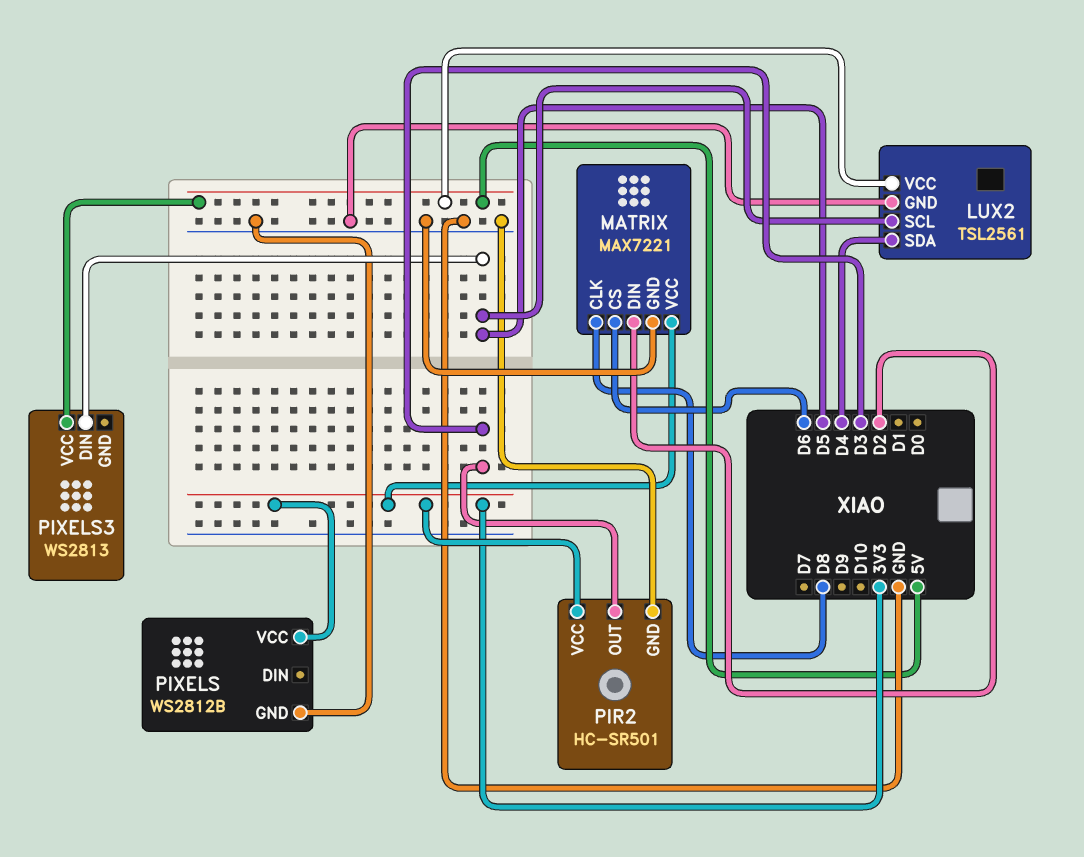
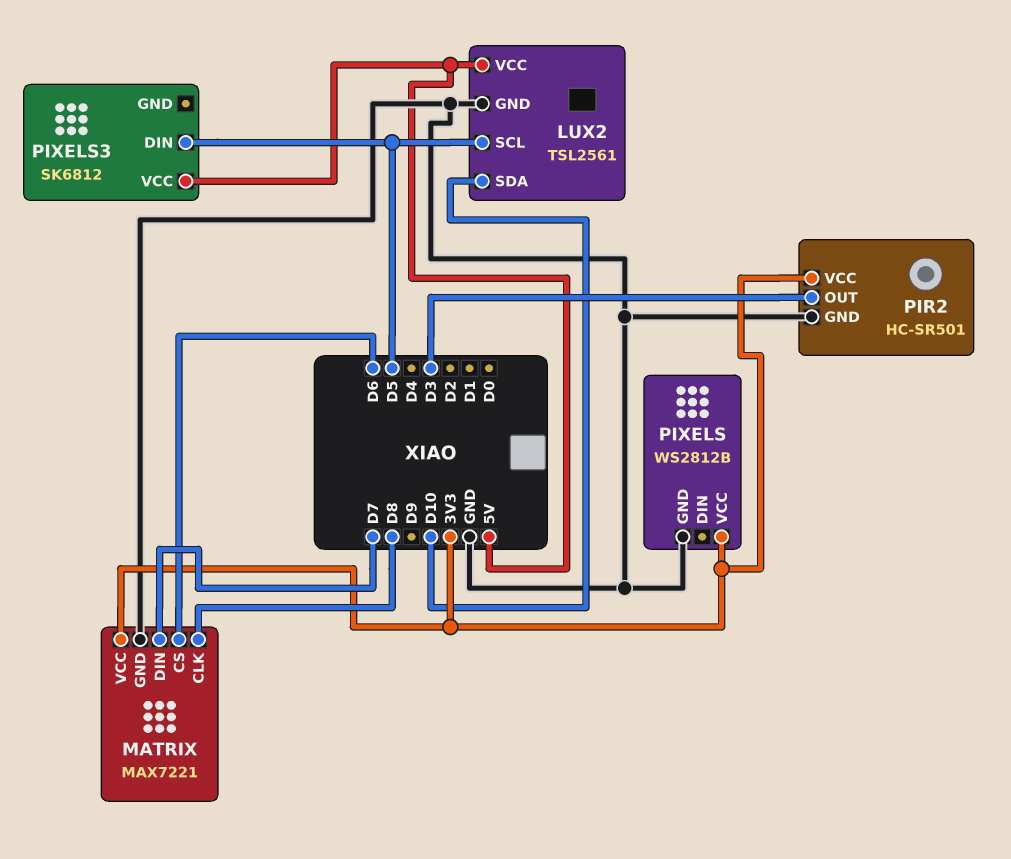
LUX2 pin SDA: D4 -> D10
MATRIX pin DIN: D2 -> D7
PIXELS3: WS2813 -> SK6812

